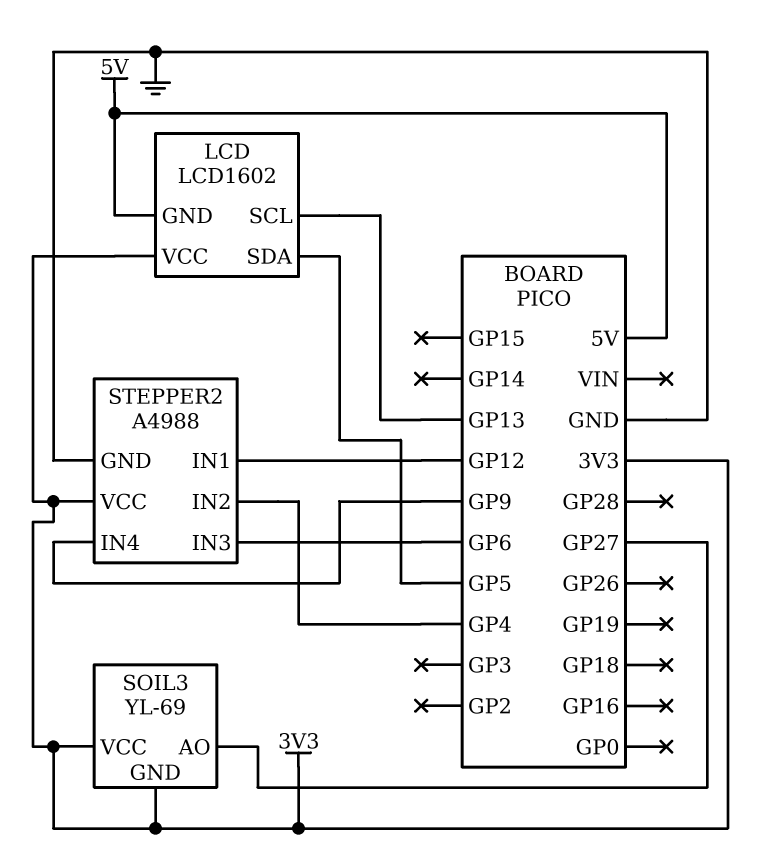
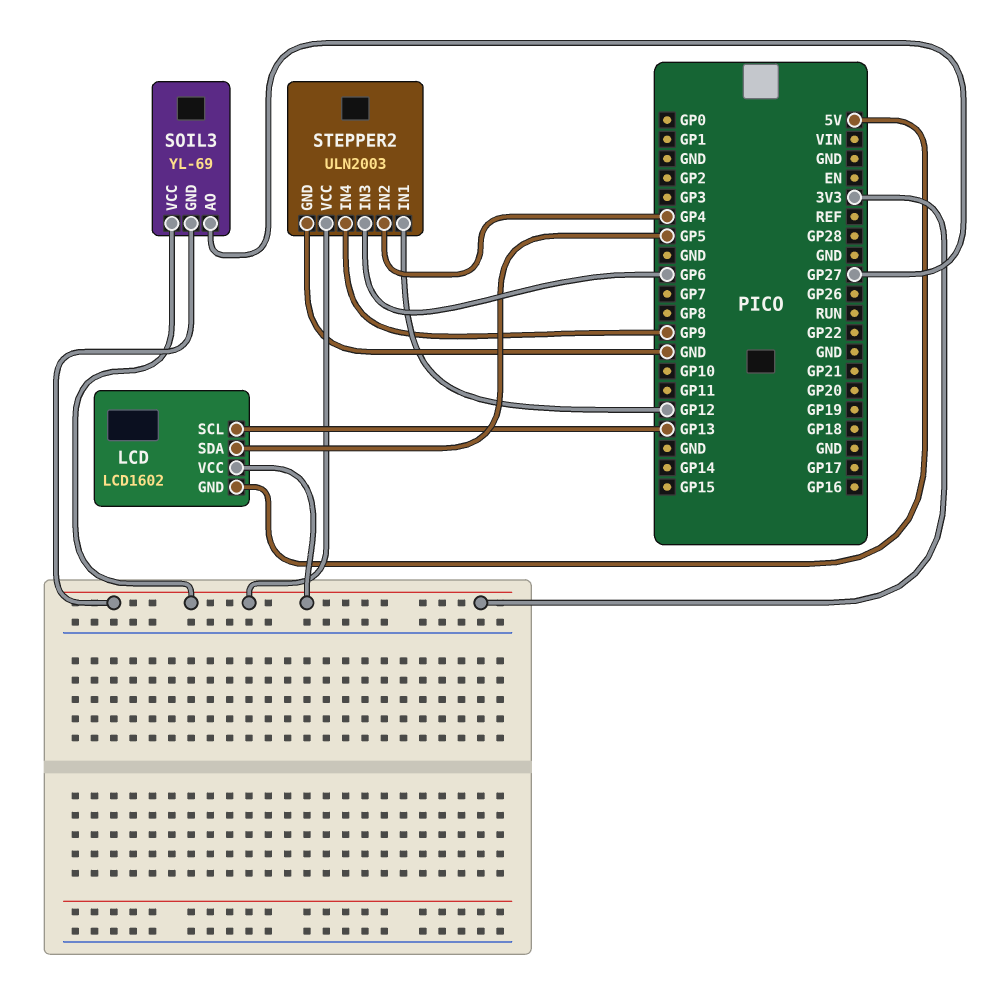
STEPPER2: A4988 -> ULN2003

